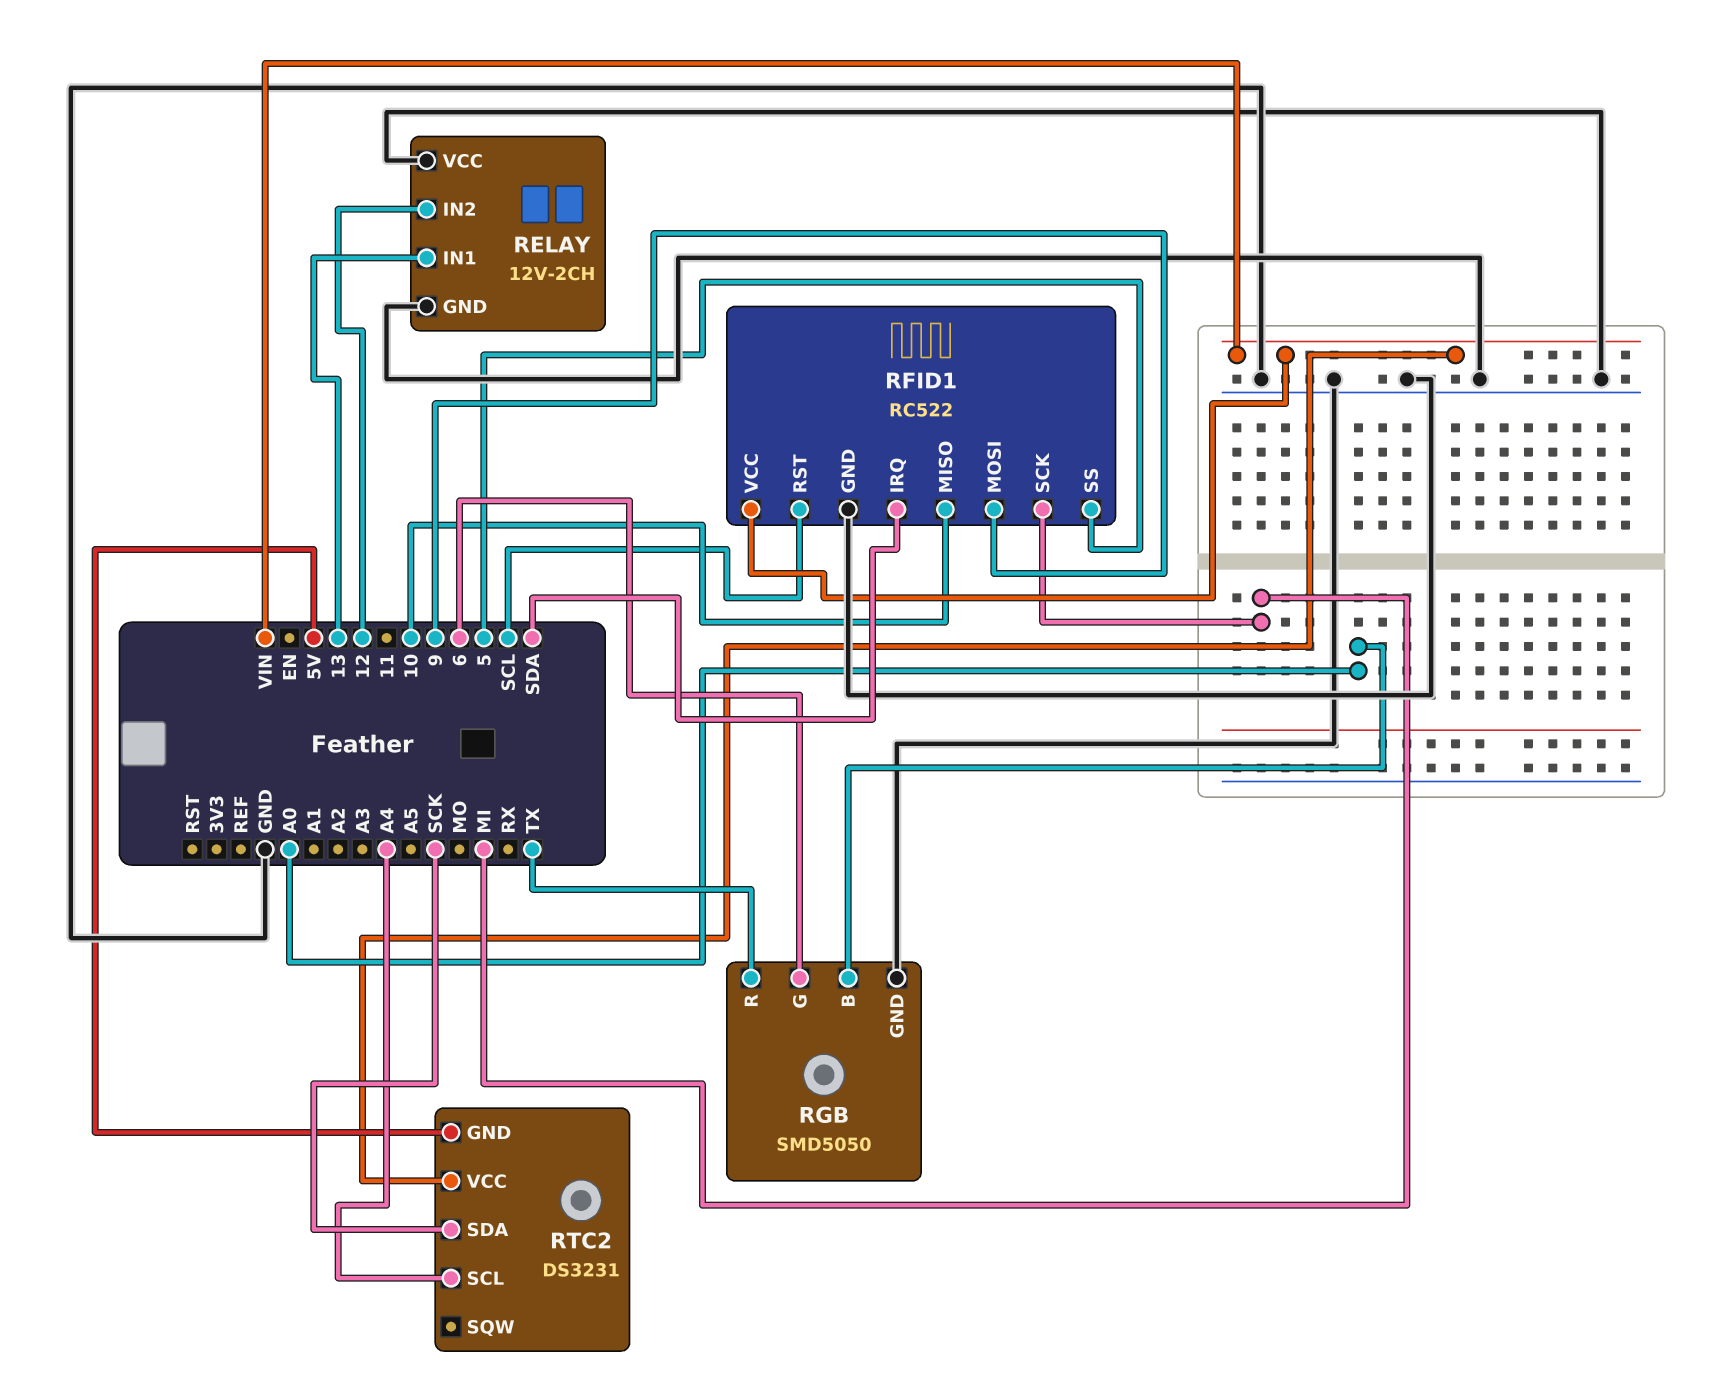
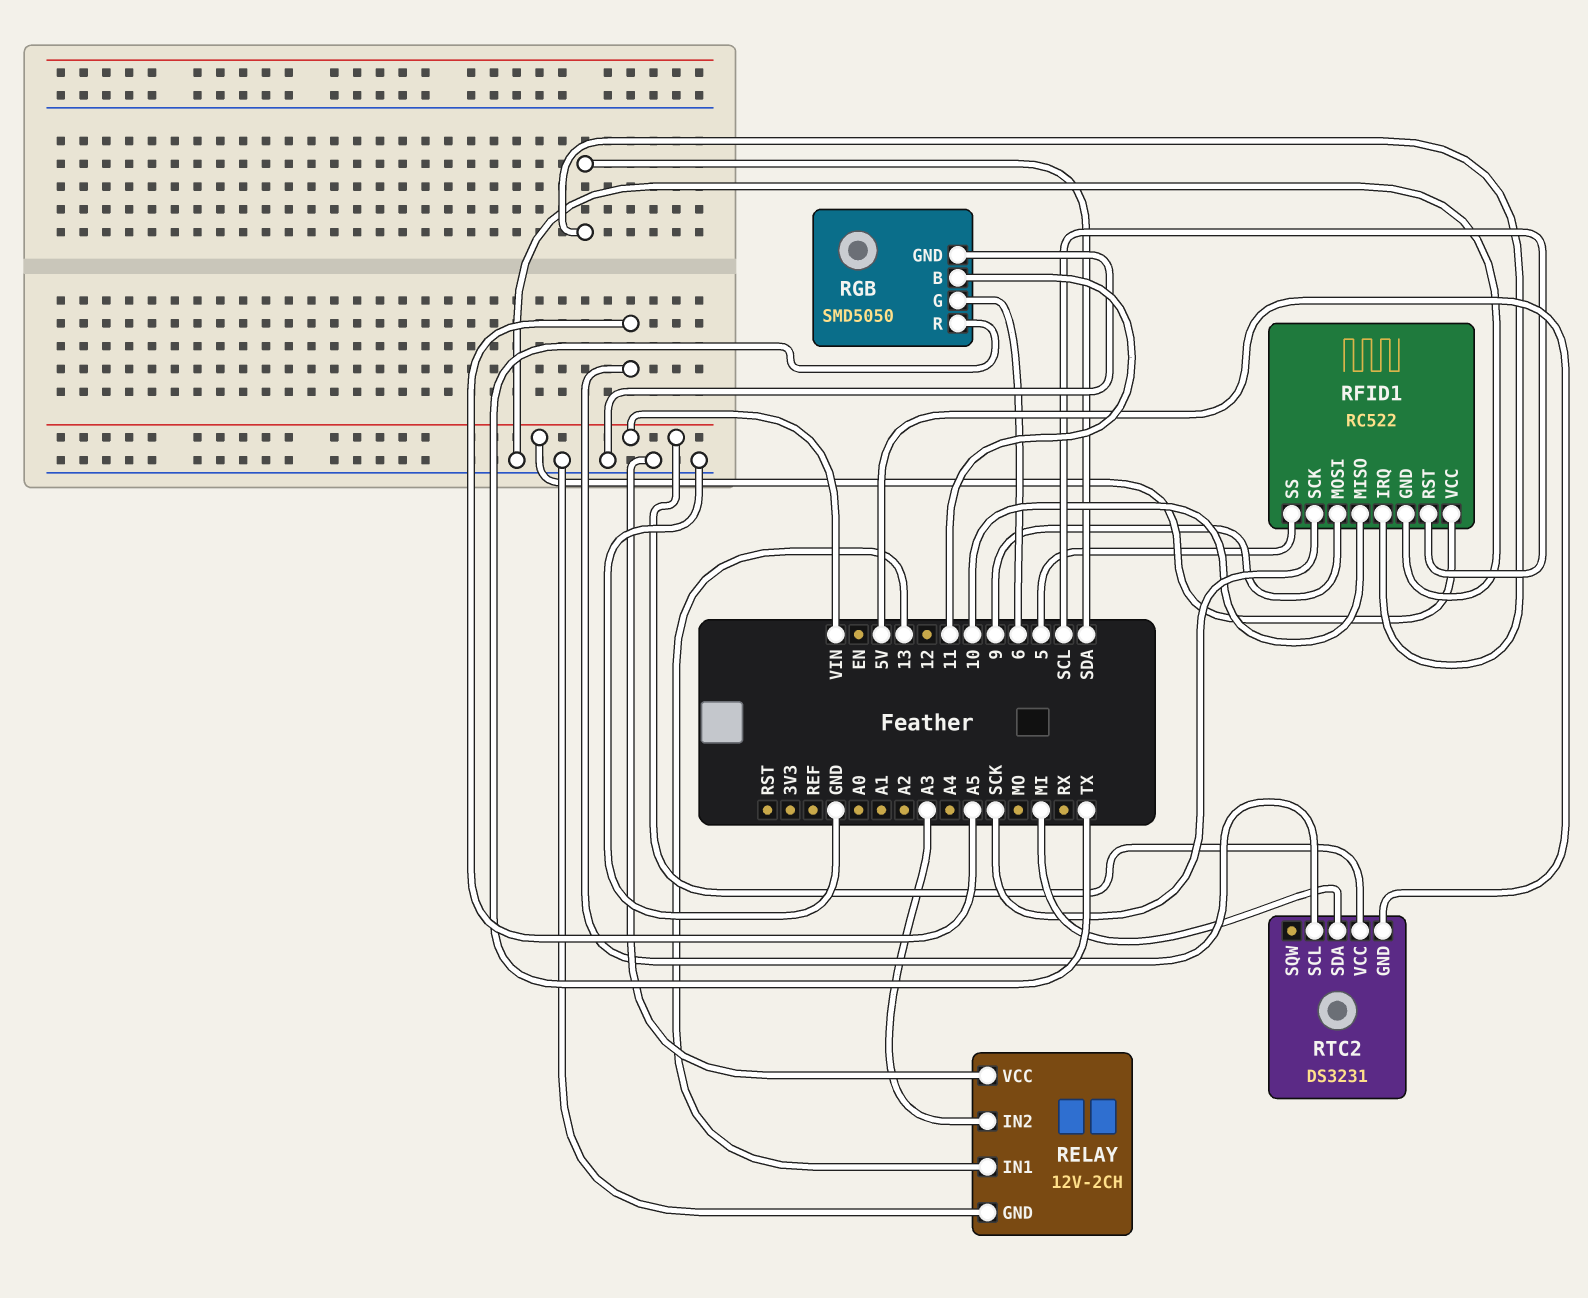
RELAY pin IN2: 12 -> A3
RFID1 pin SCK: MI -> SCK
RGB pin B: A0 -> 11
RTC2 pin SCL: A4 -> A5
RTC2 pin SDA: SCK -> MI

